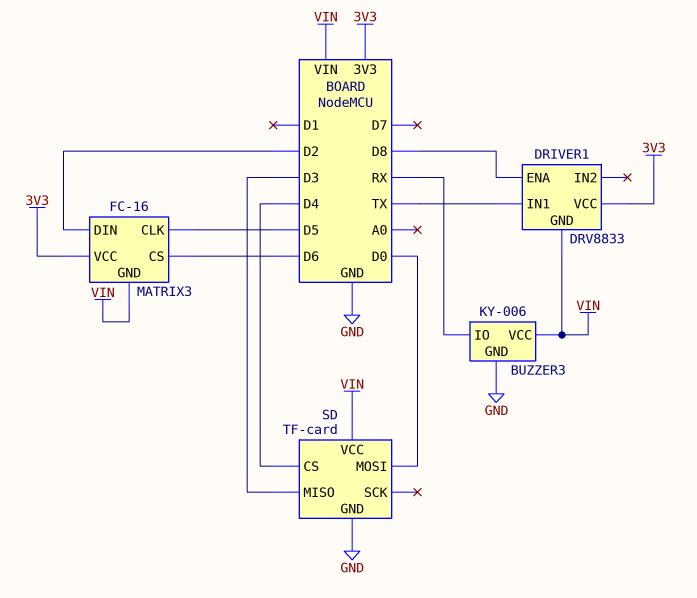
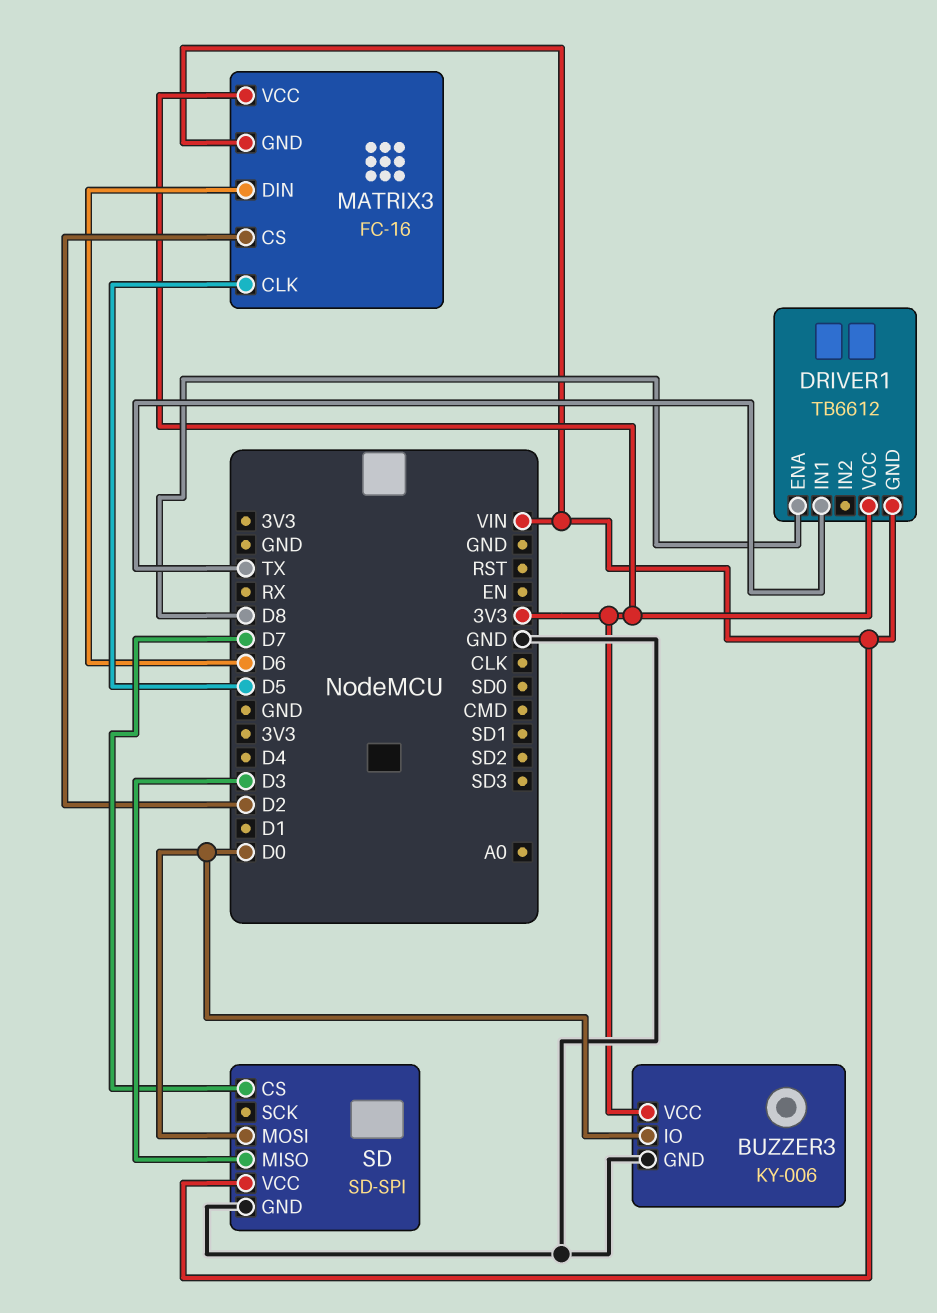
BUZZER3 pin IO: RX -> D0
BUZZER3 pin VCC: VIN -> 3V3
DRIVER1: DRV8833 -> TB6612
MATRIX3 pin CS: D6 -> D2
MATRIX3 pin DIN: D2 -> D6
SD: TF-card -> SD-SPI
SD pin CS: D4 -> D7

